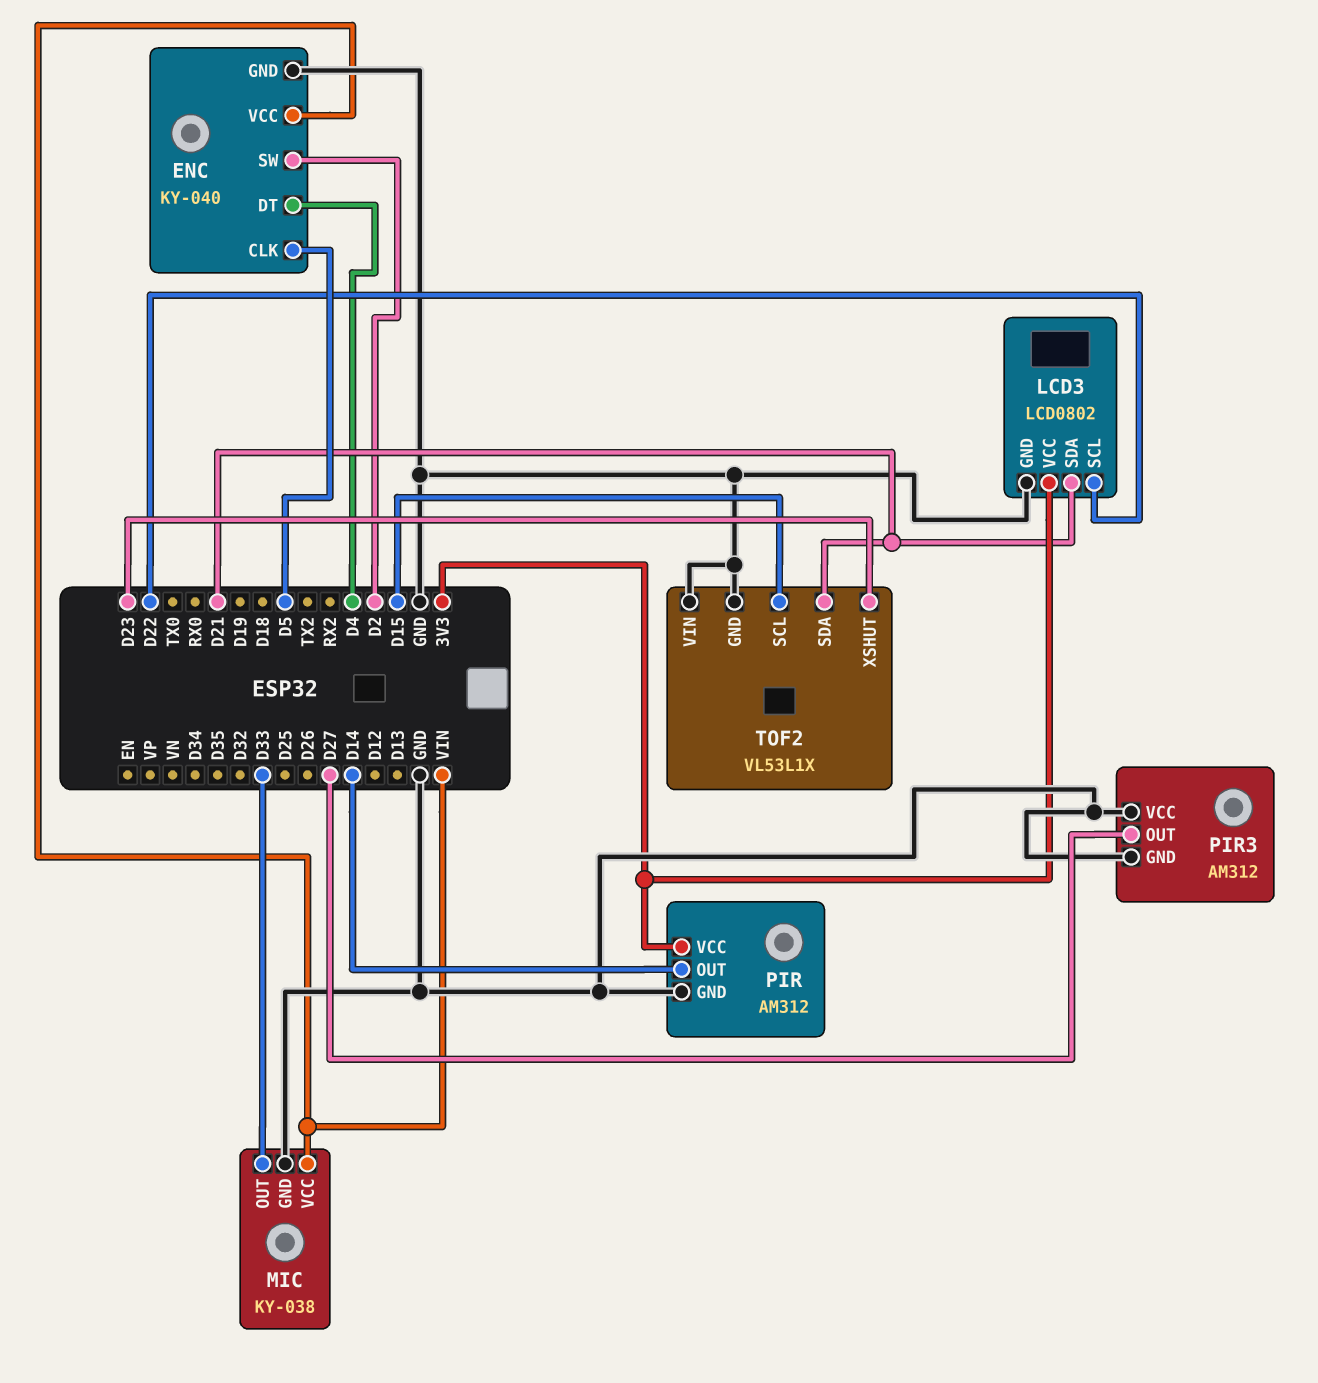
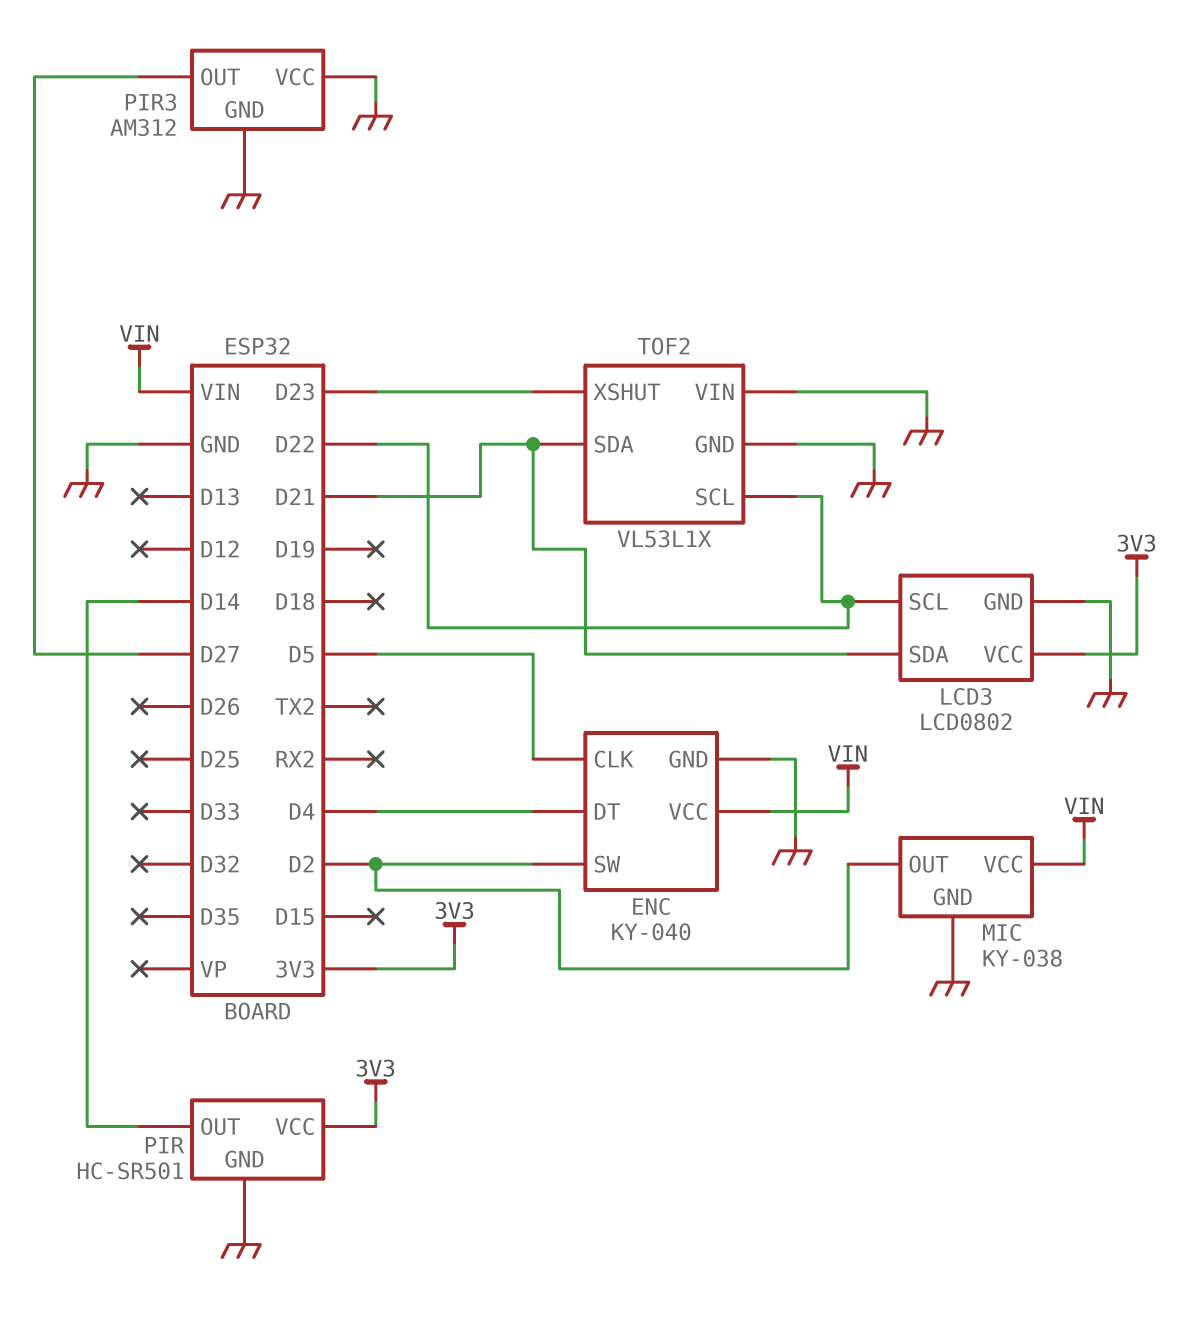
MIC pin OUT: D33 -> D2
PIR: AM312 -> HC-SR501
TOF2 pin SCL: D15 -> D22

